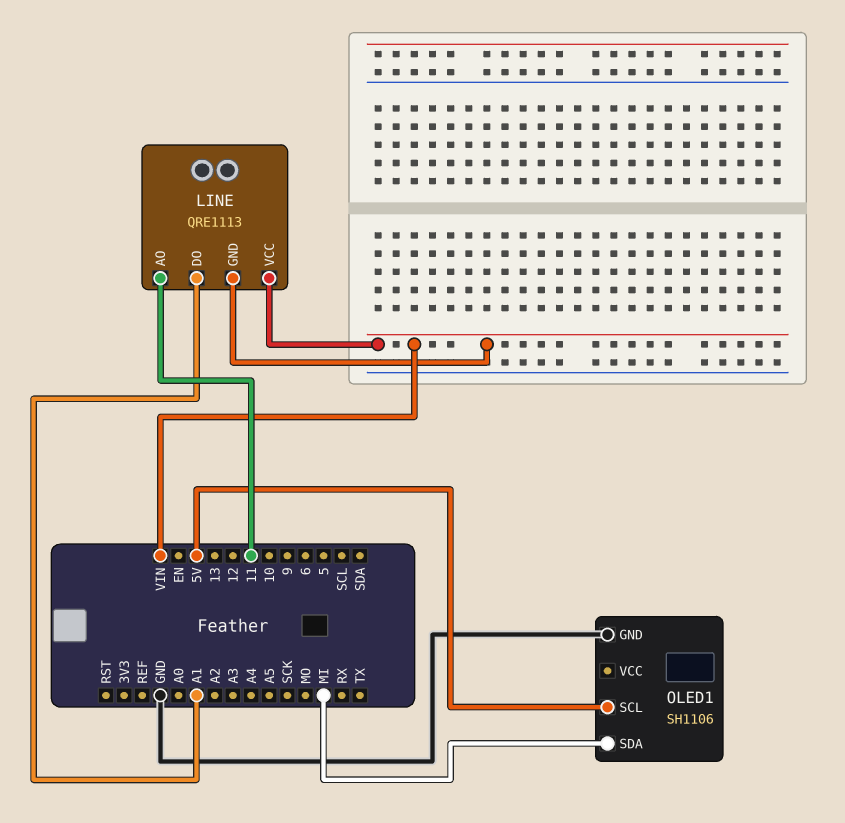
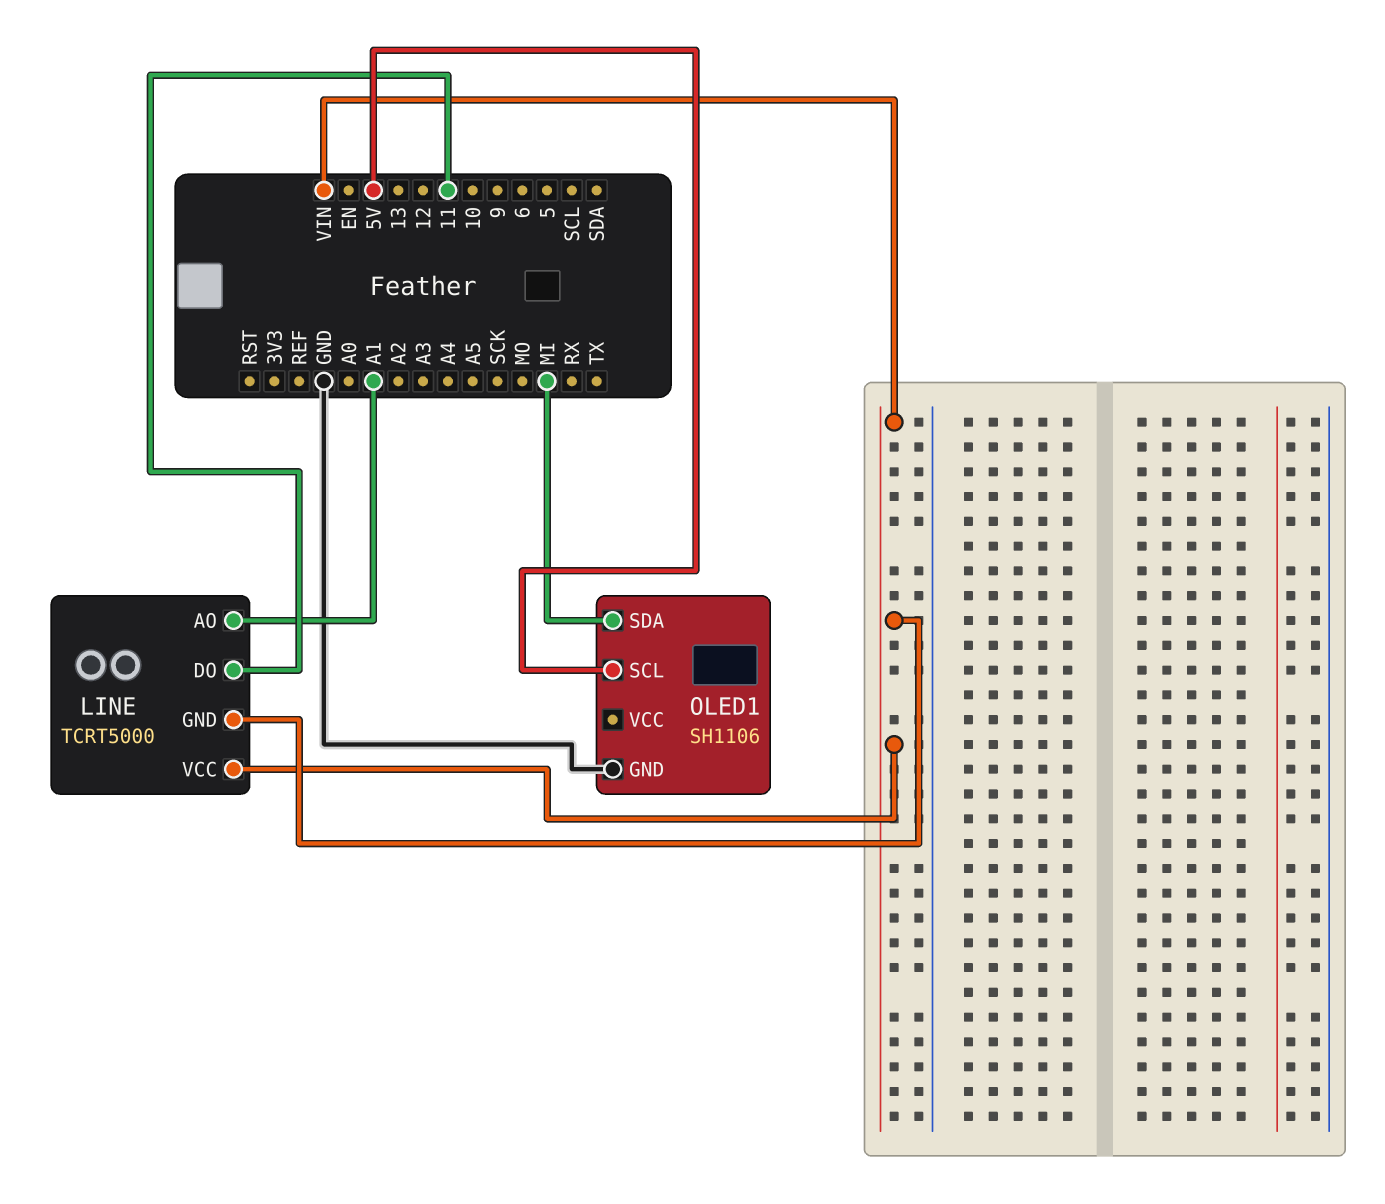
LINE: QRE1113 -> TCRT5000
LINE pin AO: 11 -> A1
LINE pin DO: A1 -> 11

